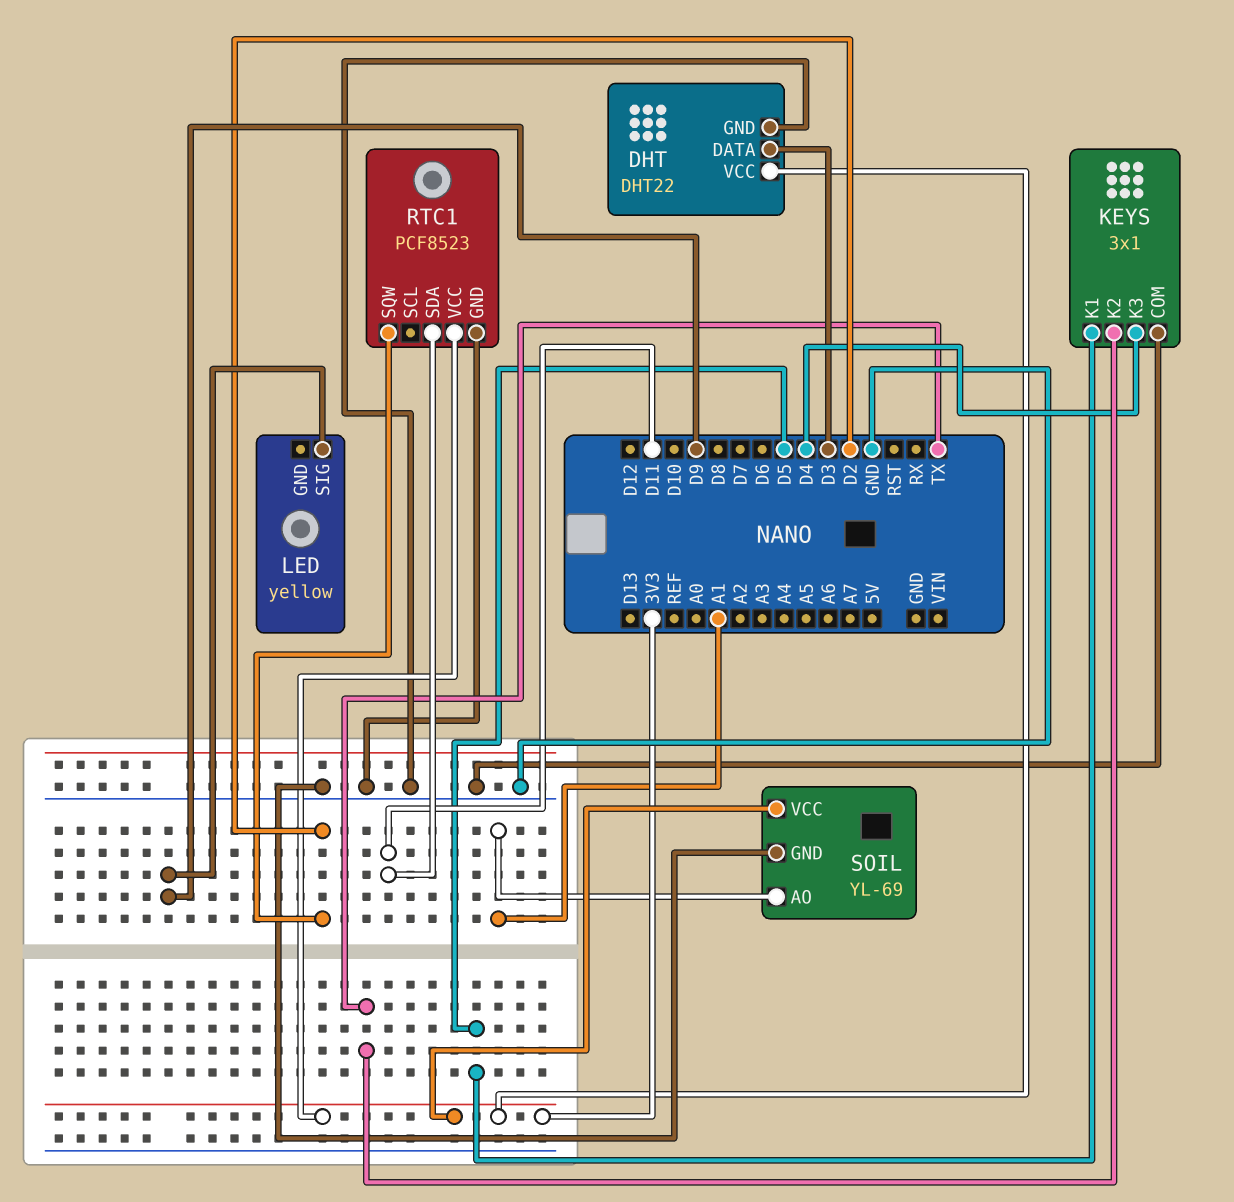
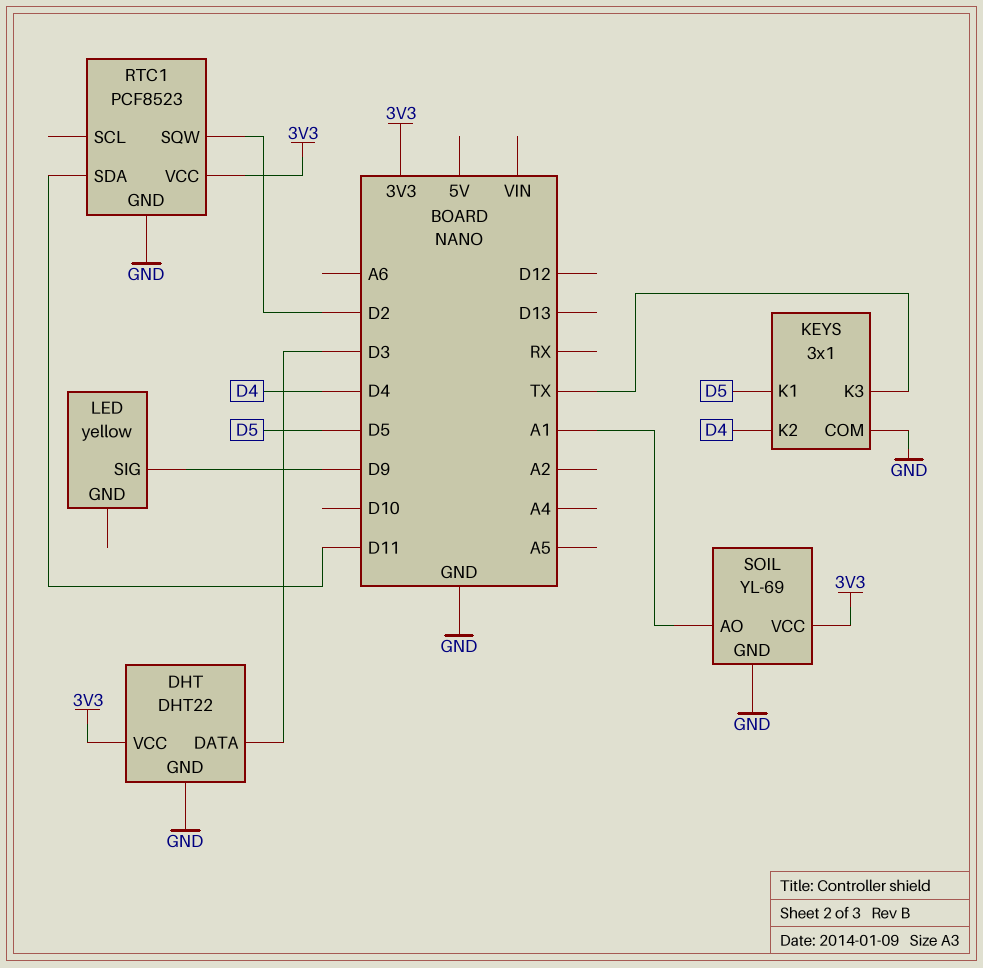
KEYS pin K2: TX -> D4
KEYS pin K3: D4 -> TX

